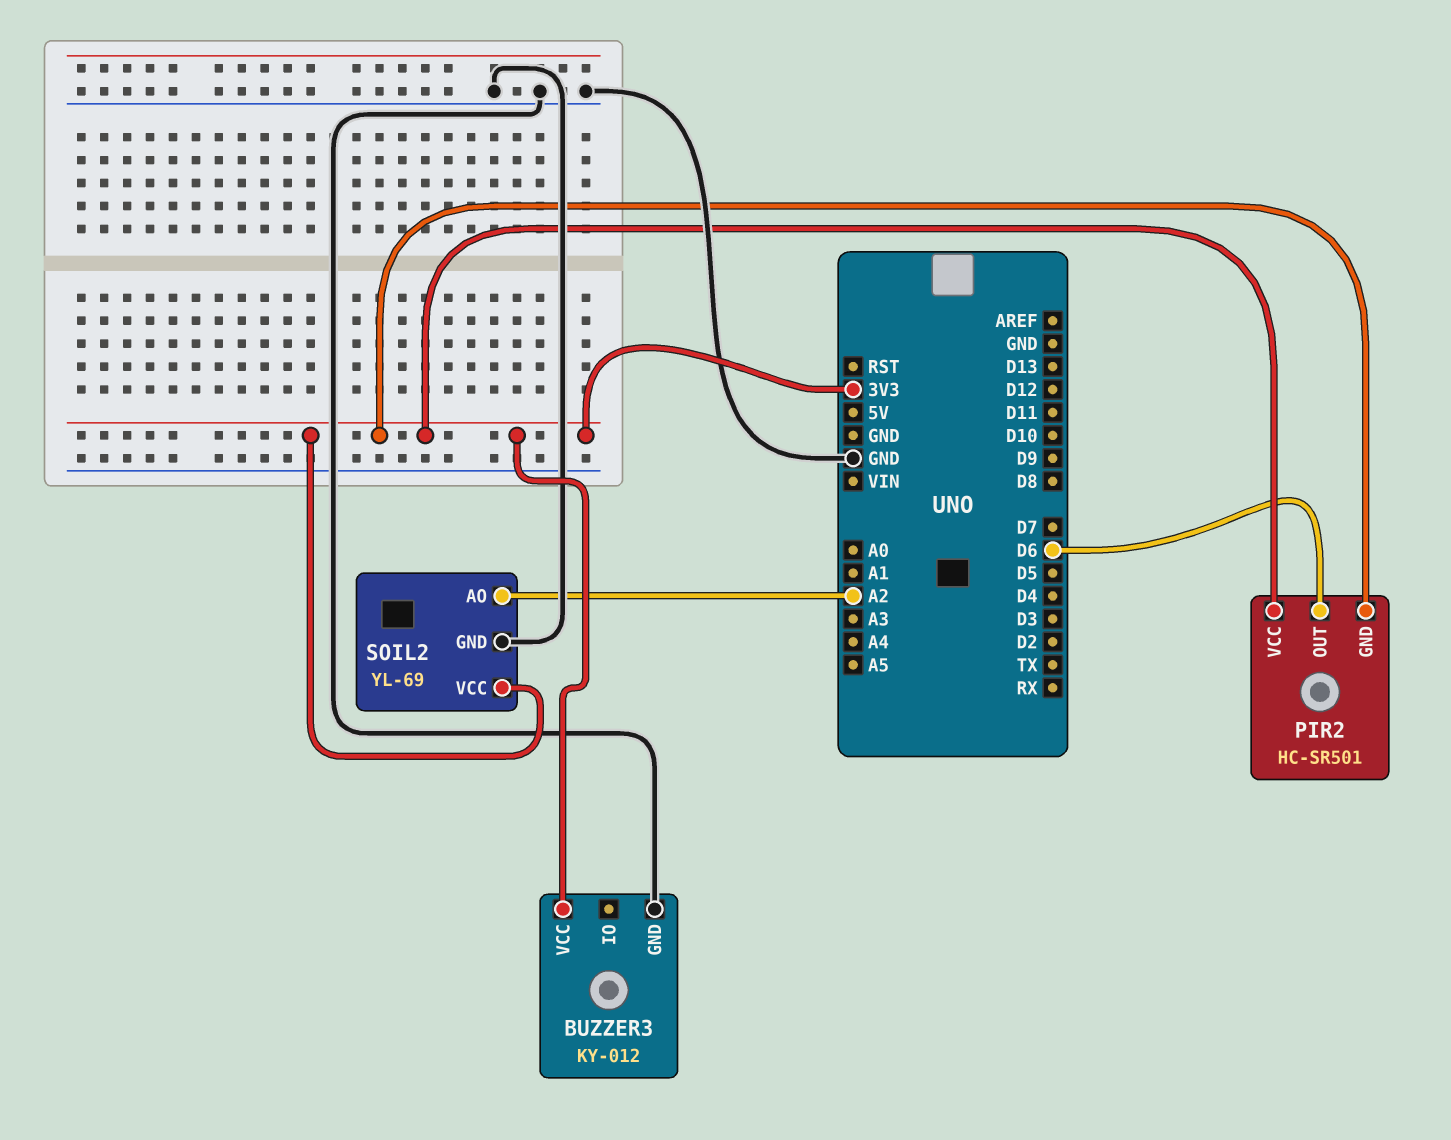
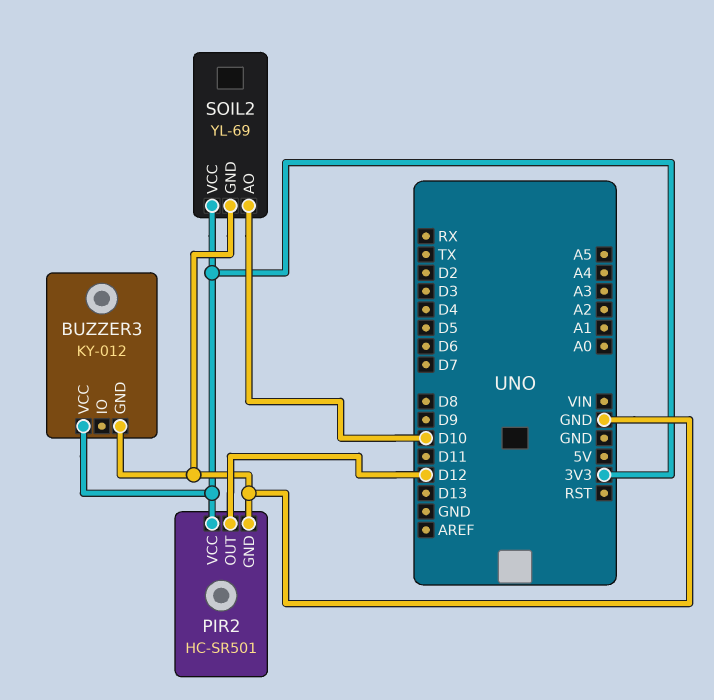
PIR2 pin GND: 3V3 -> GND
PIR2 pin OUT: D6 -> D12
SOIL2 pin AO: A2 -> D10

